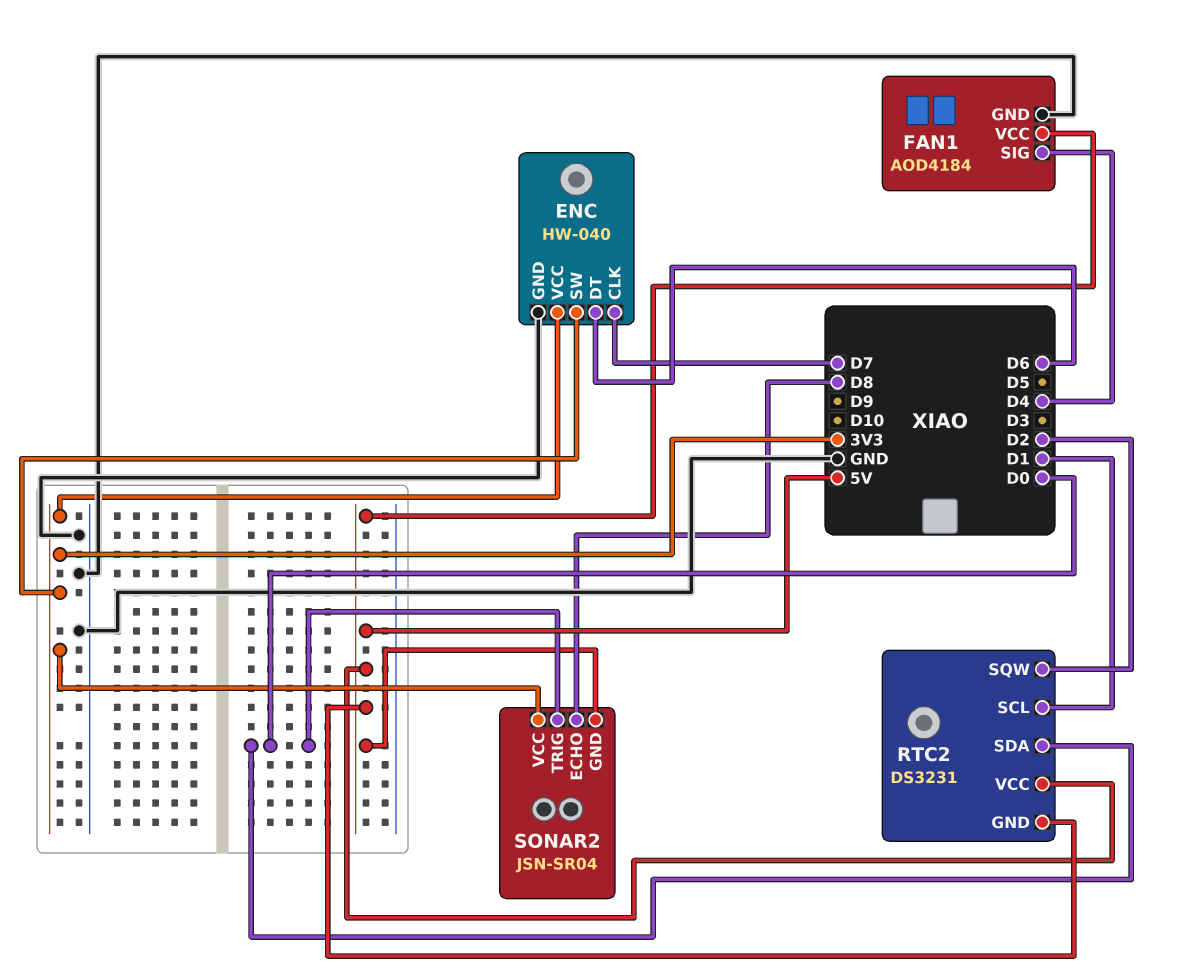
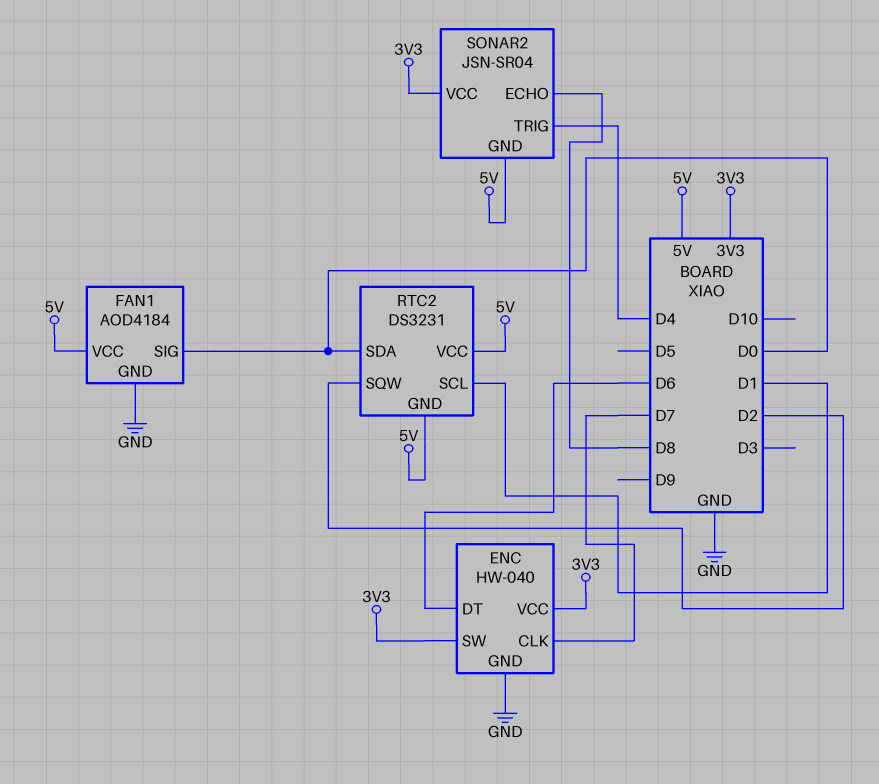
FAN1 pin SIG: D4 -> D0
SONAR2 pin TRIG: D0 -> D4

